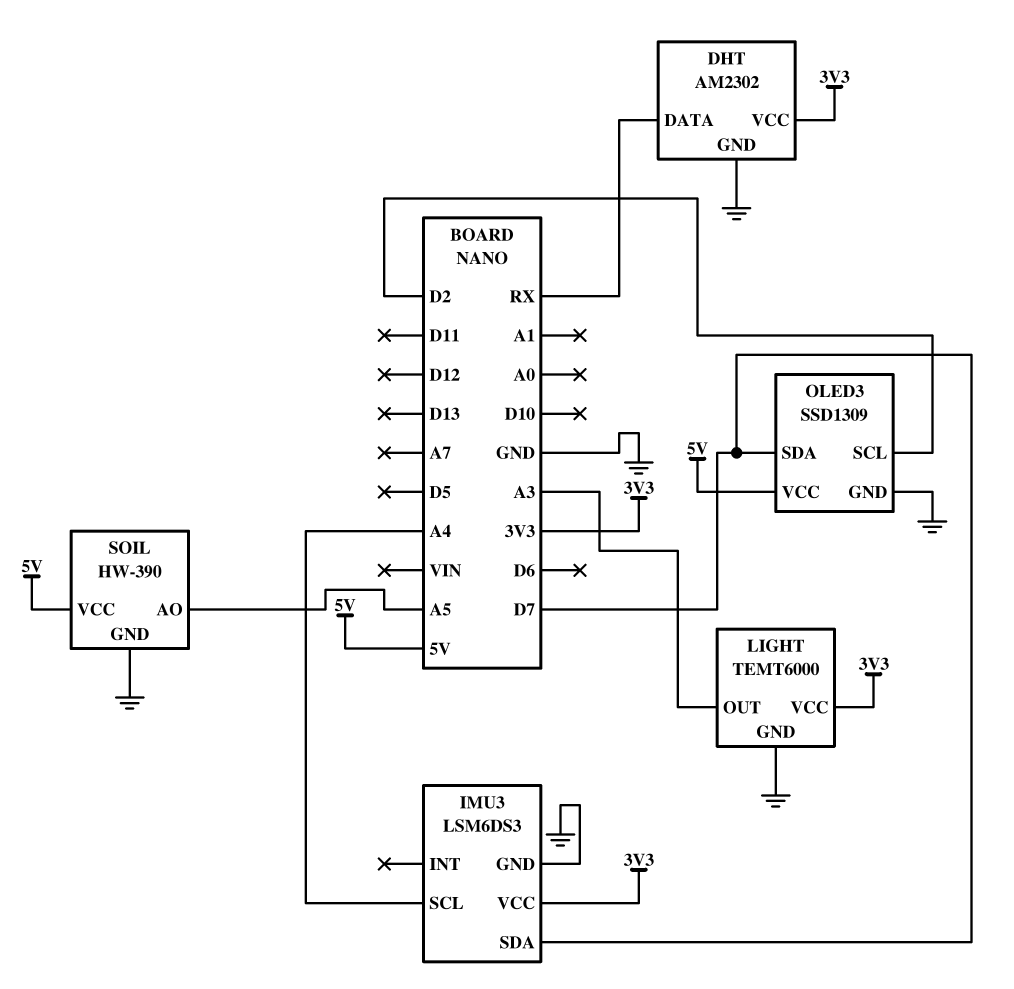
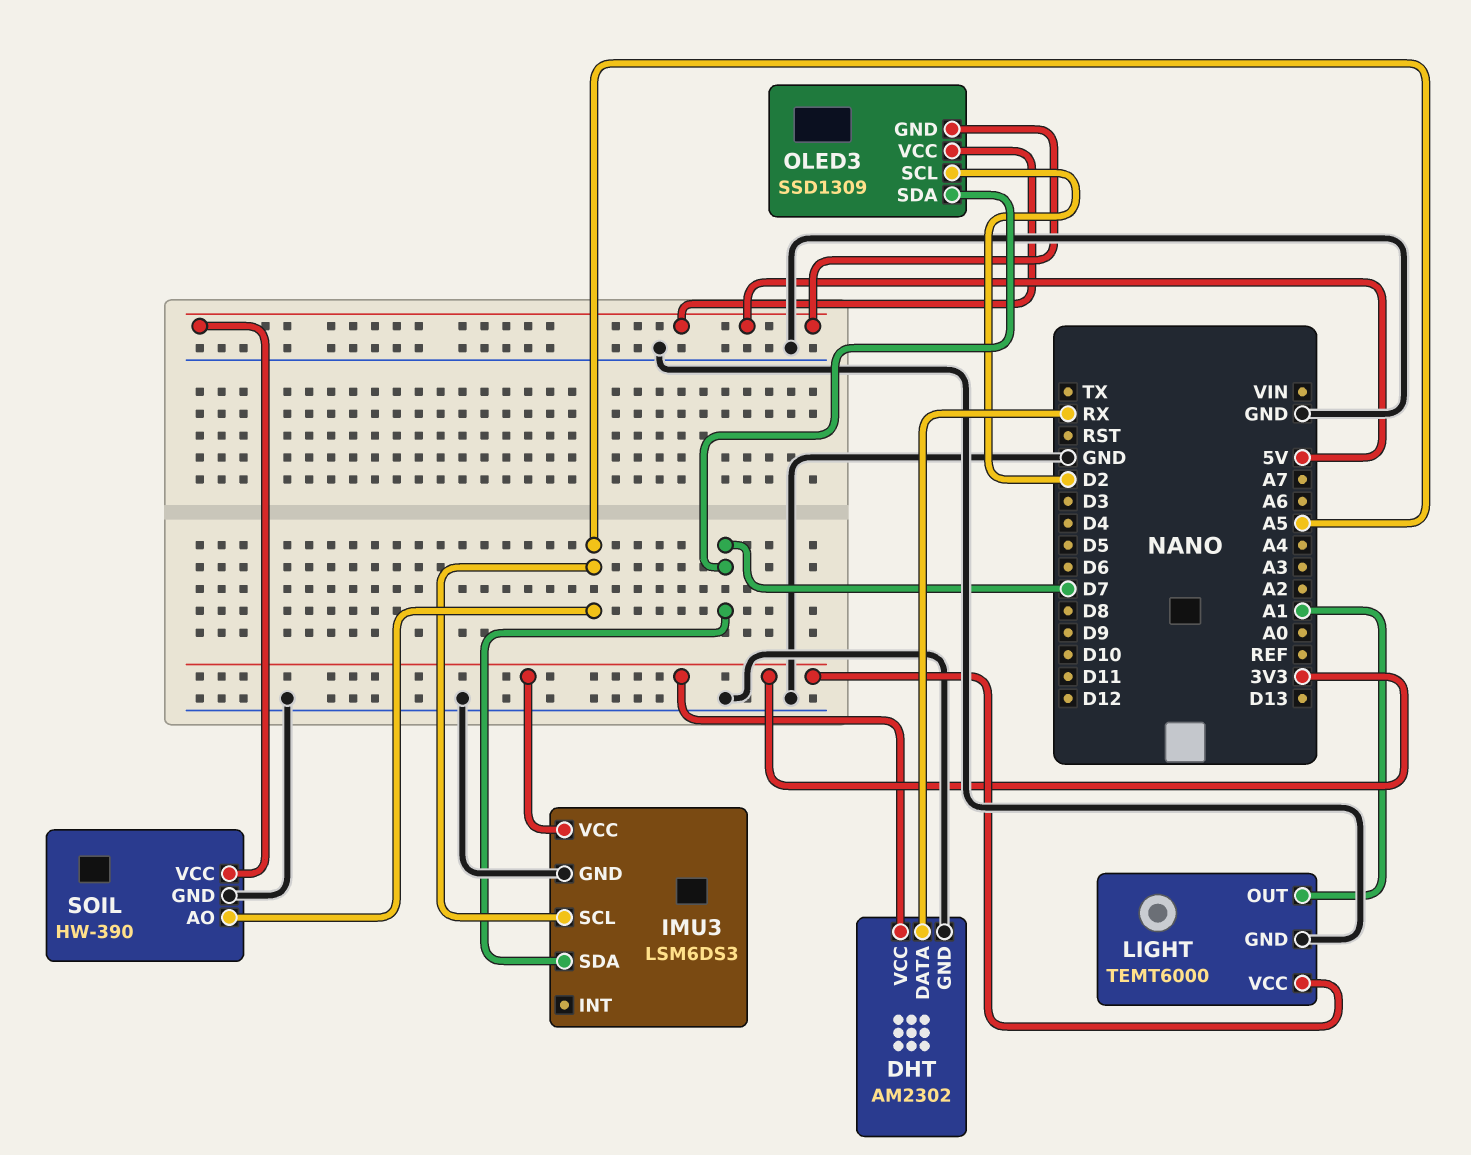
IMU3 pin SCL: A4 -> A5
LIGHT pin OUT: A3 -> A1
OLED3 pin GND: GND -> 5V

